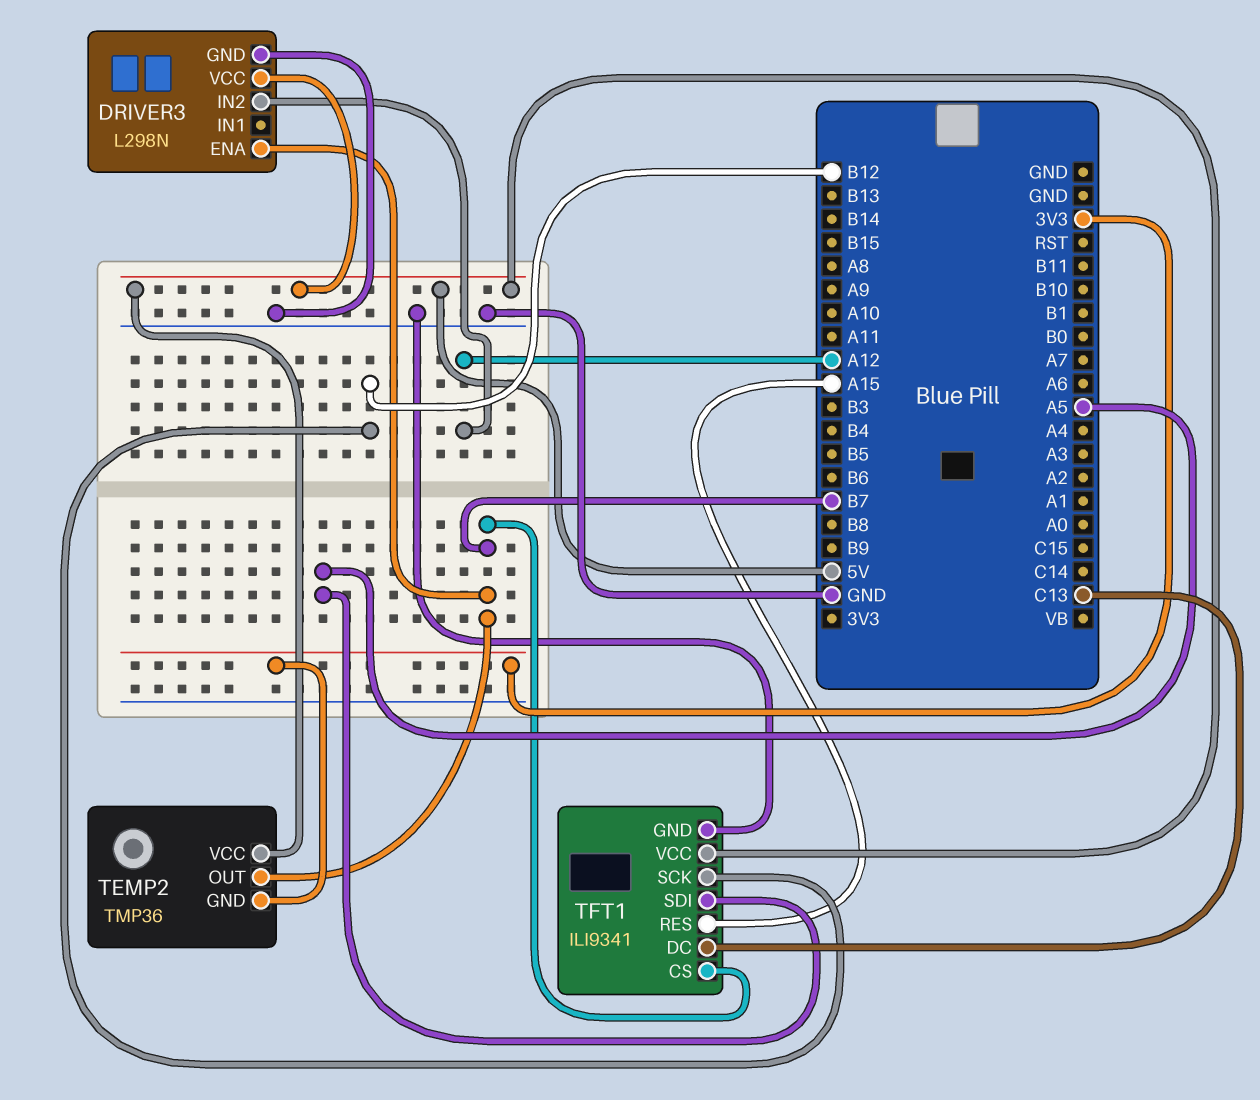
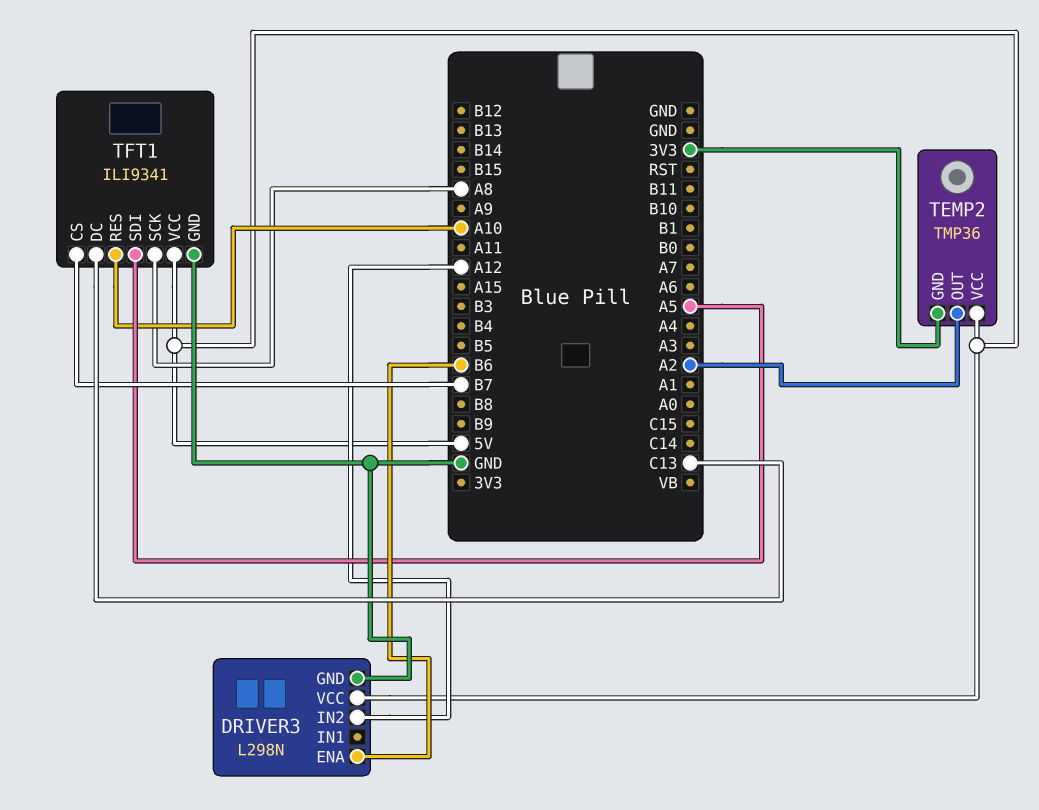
DRIVER3 pin ENA: B7 -> B6
TEMP2 pin OUT: B7 -> A2
TFT1 pin RES: A15 -> A10
TFT1 pin SCK: B12 -> A8

